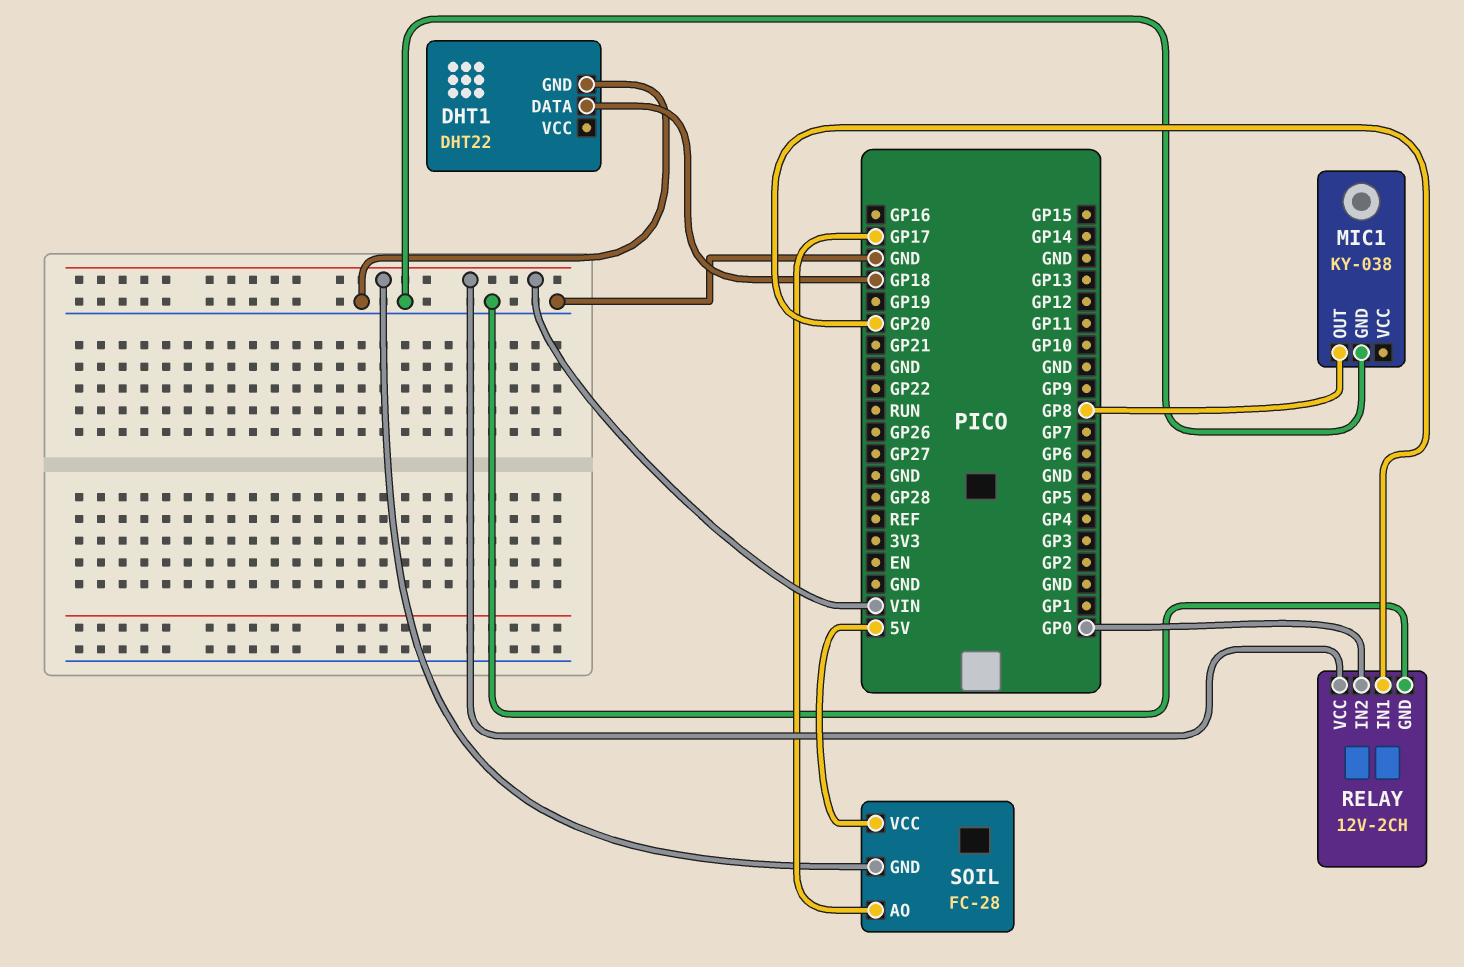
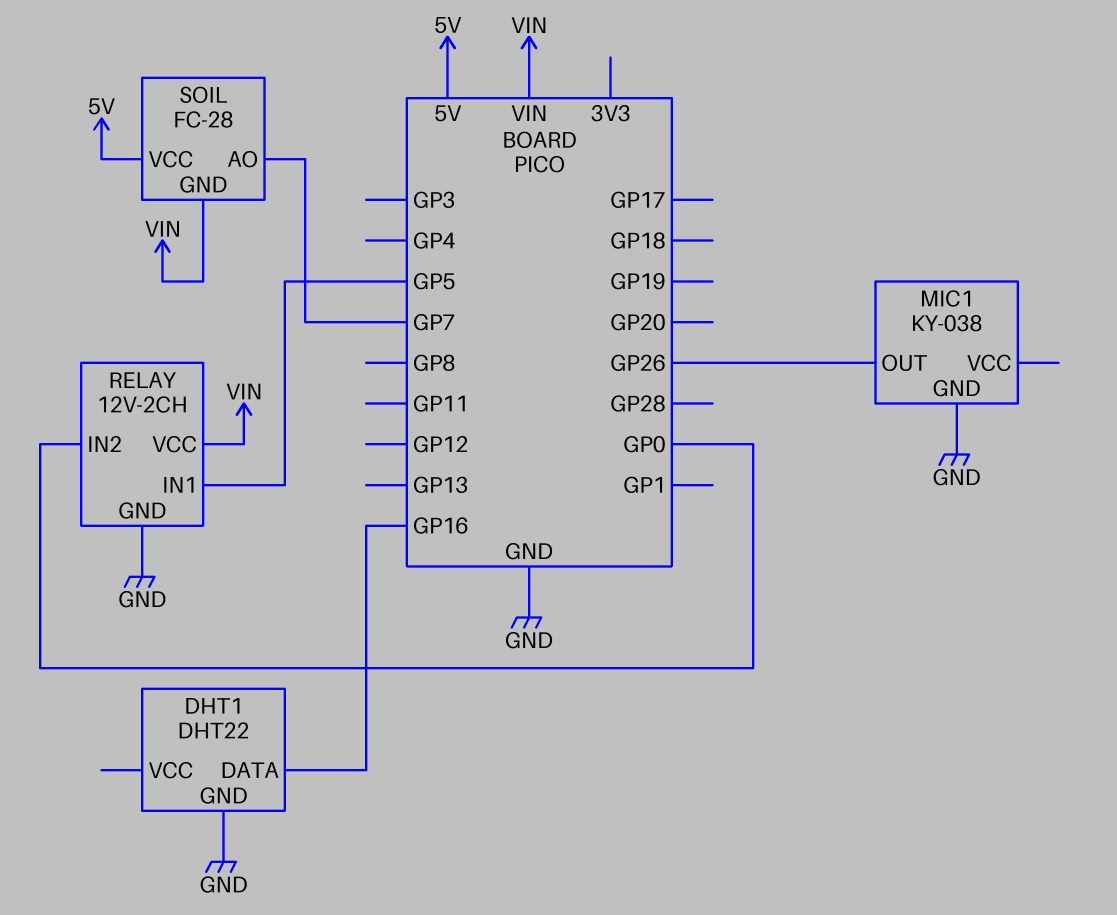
DHT1 pin DATA: GP18 -> GP16
MIC1 pin OUT: GP8 -> GP26
RELAY pin IN1: GP20 -> GP5
SOIL pin AO: GP17 -> GP7

